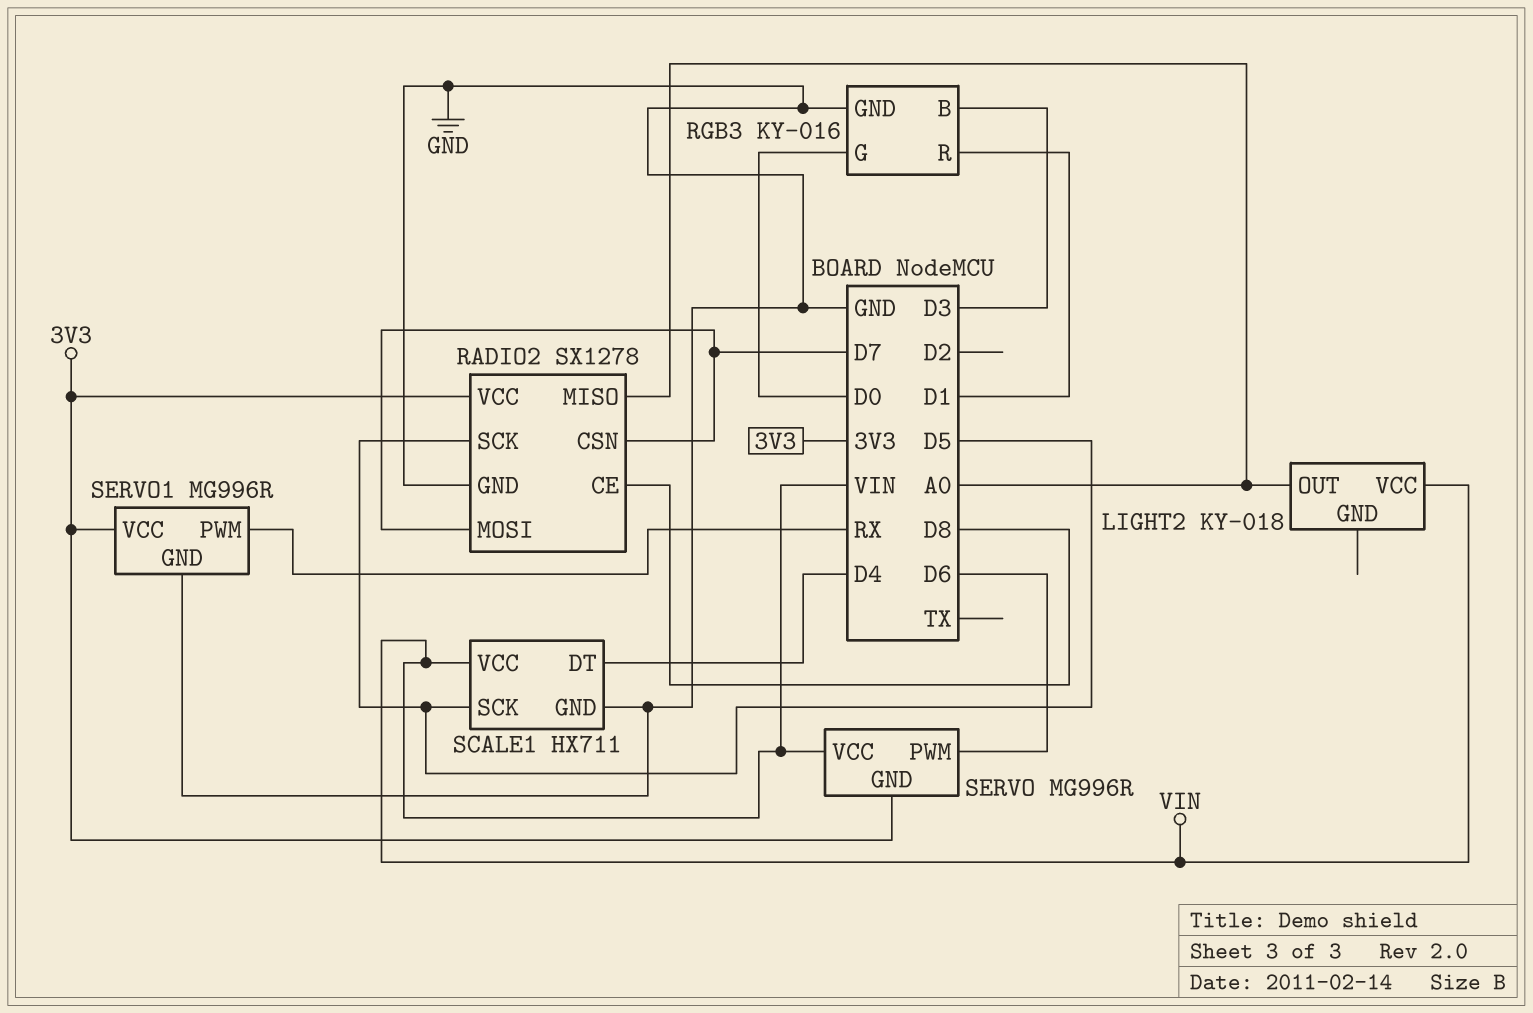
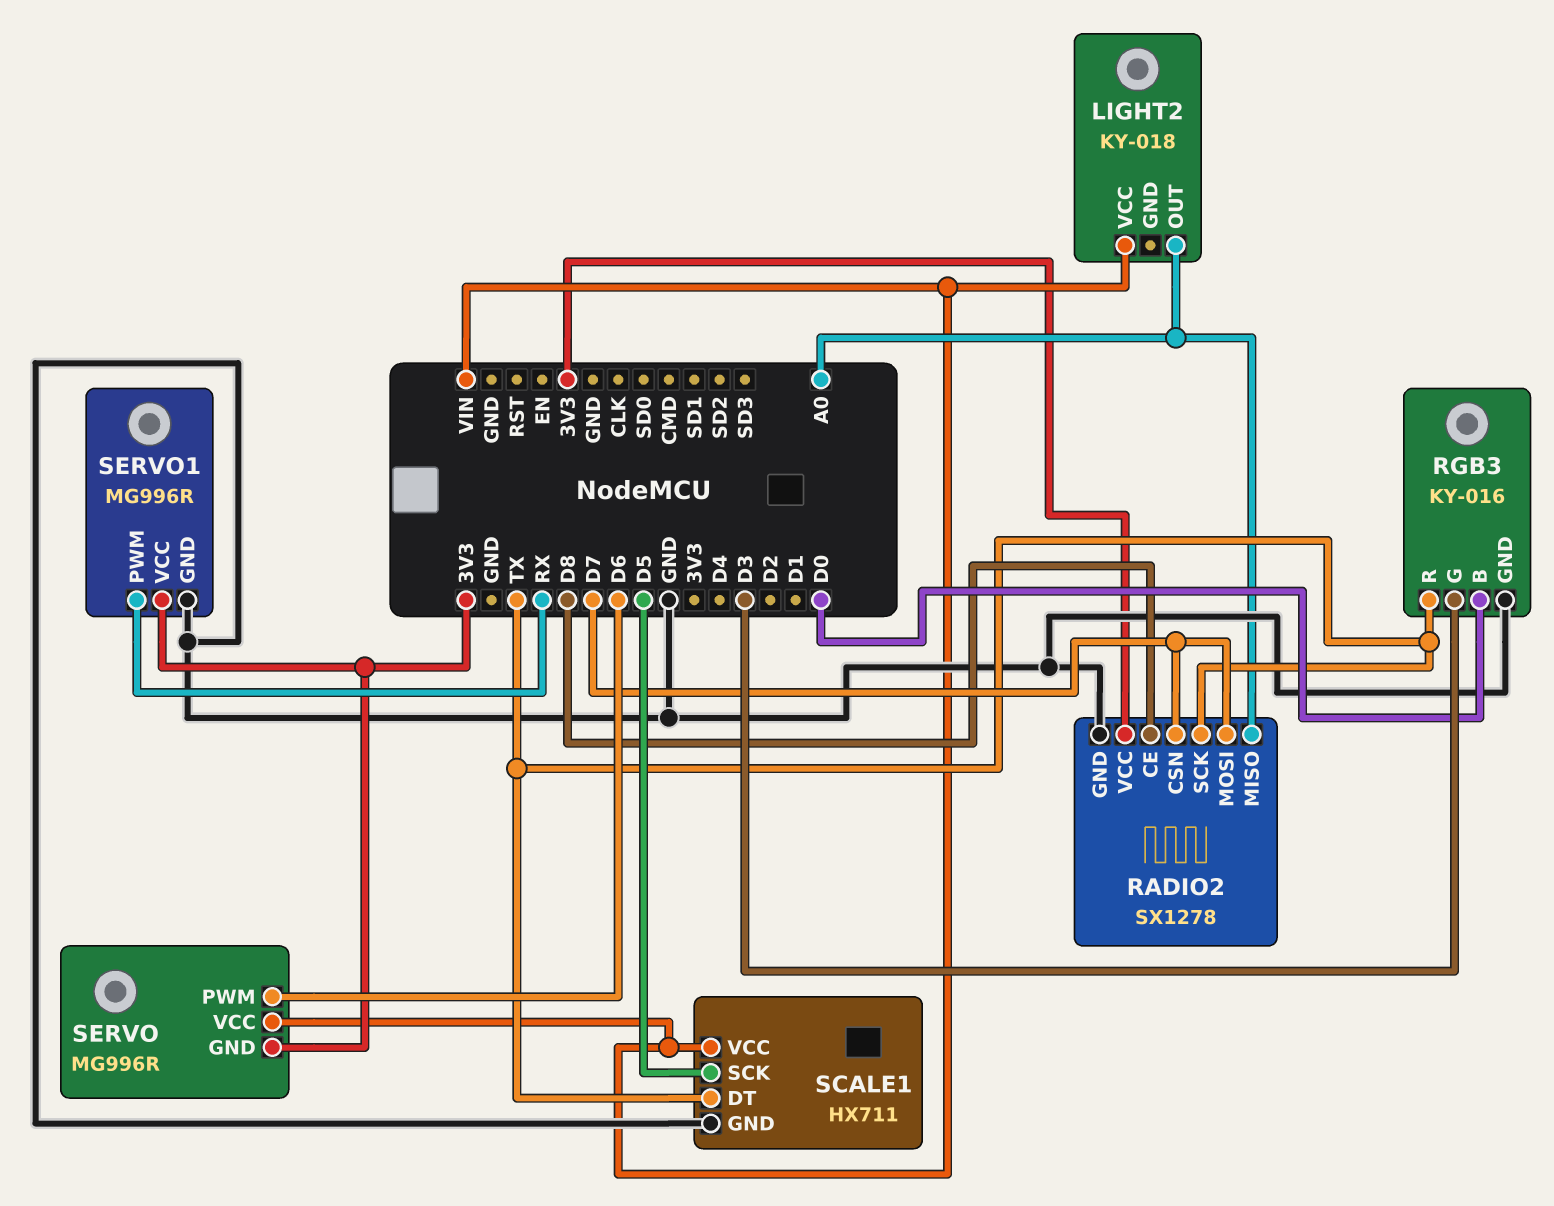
RADIO2 pin SCK: D5 -> TX
RGB3 pin B: D3 -> D0
RGB3 pin G: D0 -> D3
RGB3 pin R: D1 -> TX
SCALE1 pin DT: D4 -> TX

